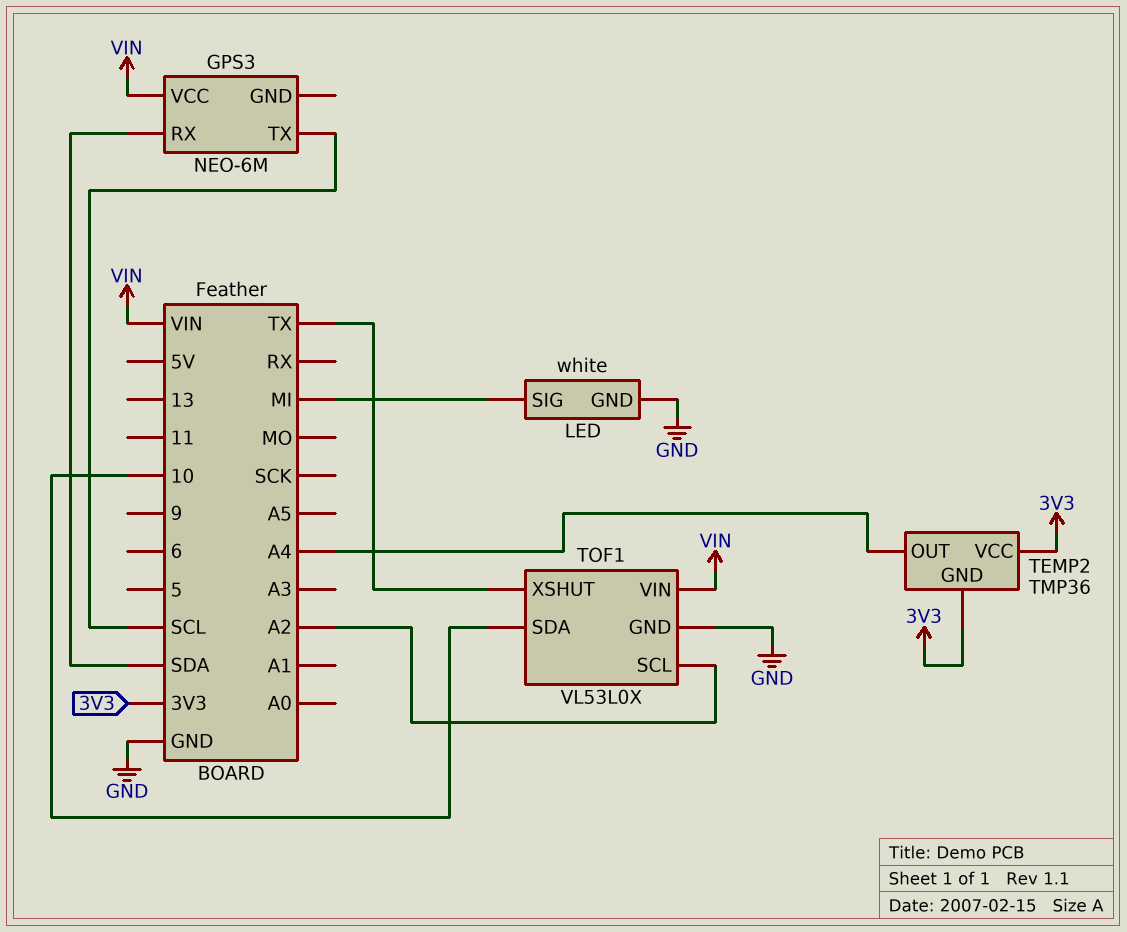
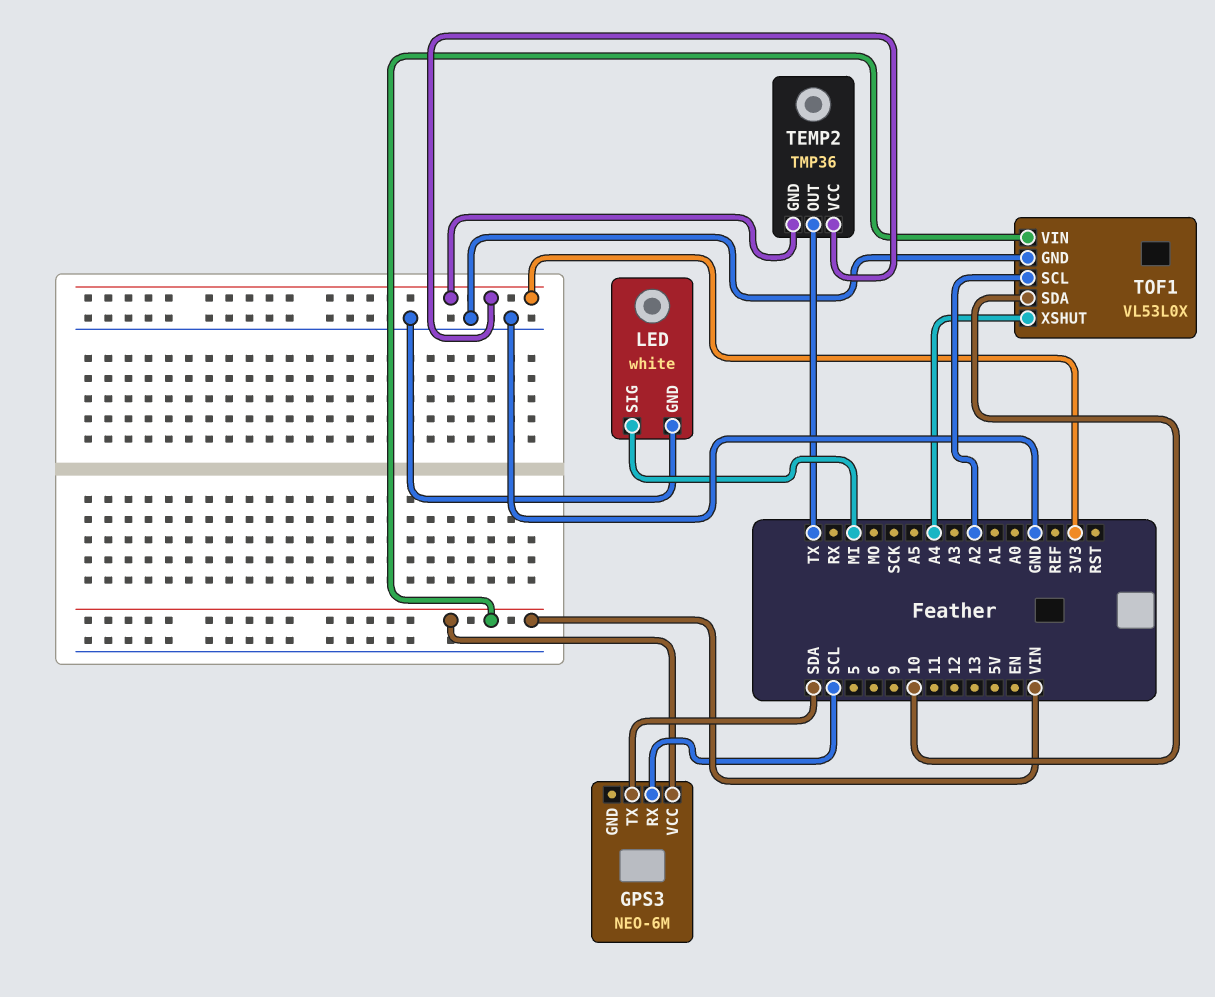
GPS3 pin RX: SDA -> SCL
GPS3 pin TX: SCL -> SDA
TEMP2 pin OUT: A4 -> TX
TOF1 pin XSHUT: TX -> A4

